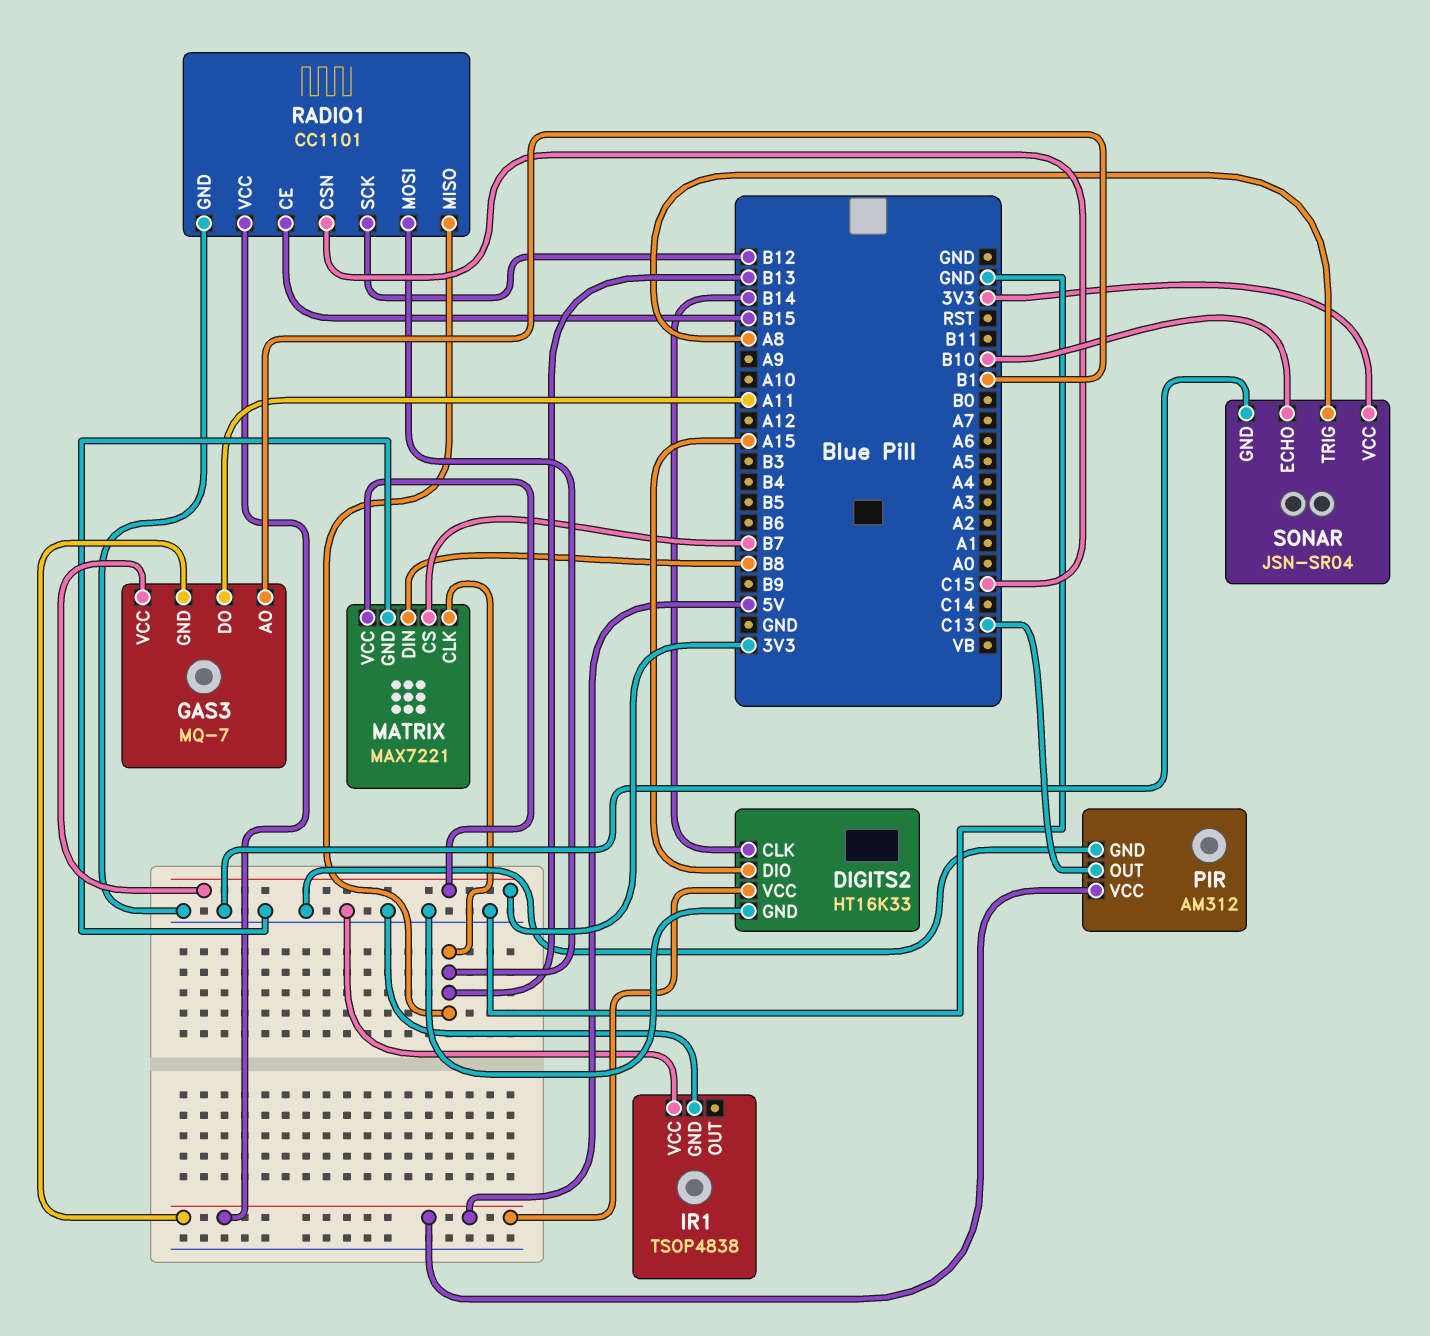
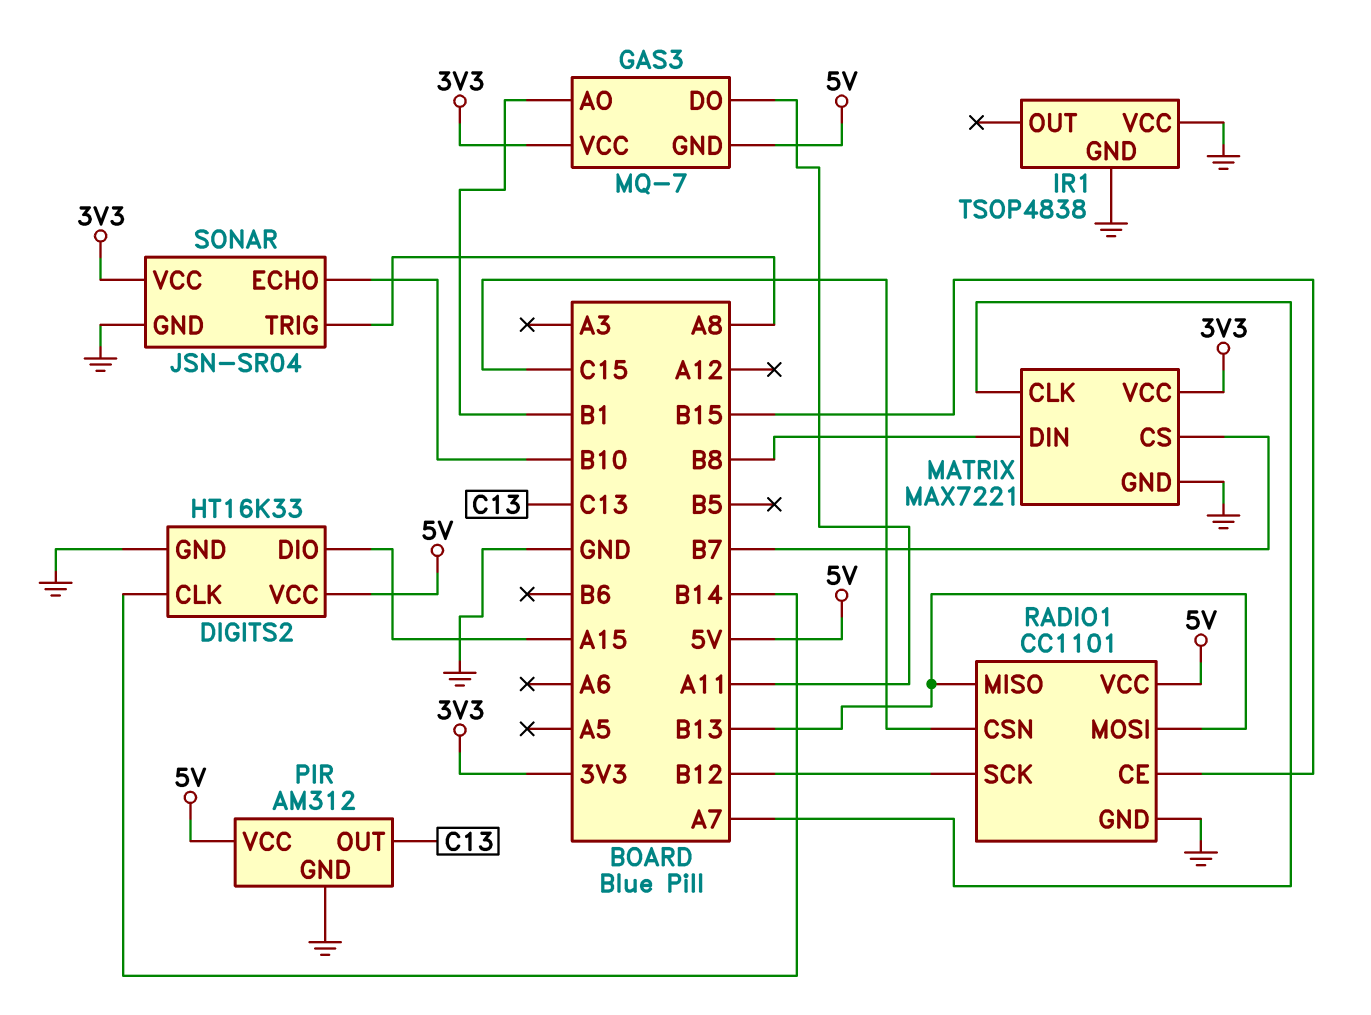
MATRIX pin CLK: B13 -> A7

